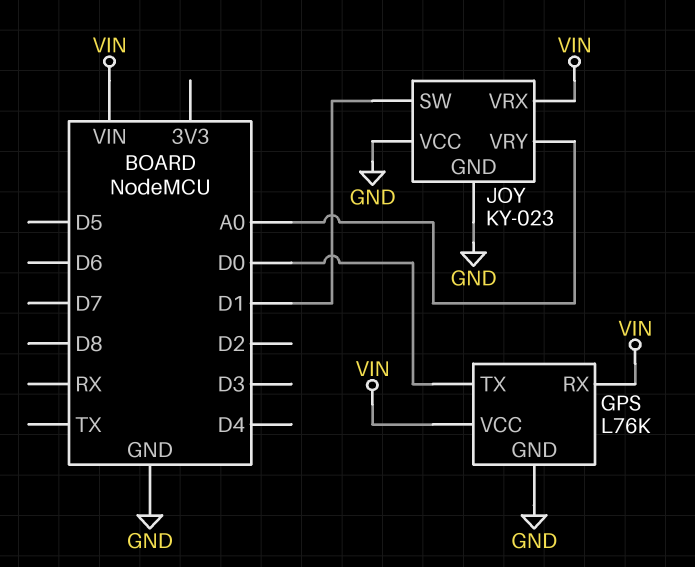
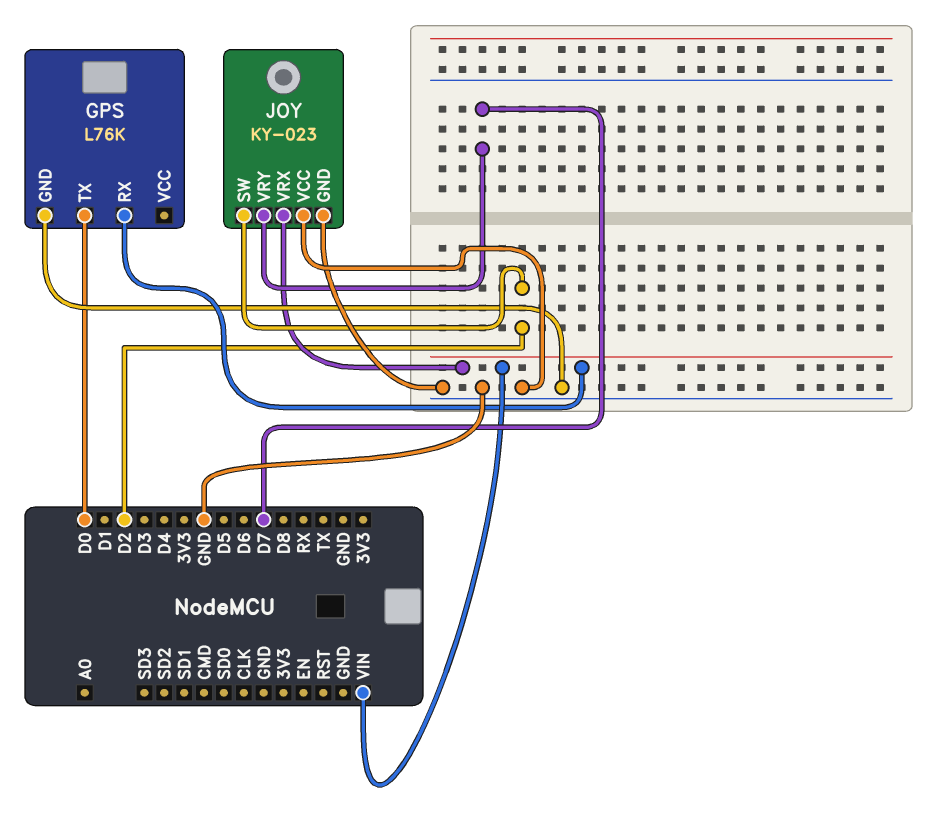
GPS pin VCC: VIN -> none
JOY pin SW: D1 -> D2
JOY pin VRY: A0 -> D7

